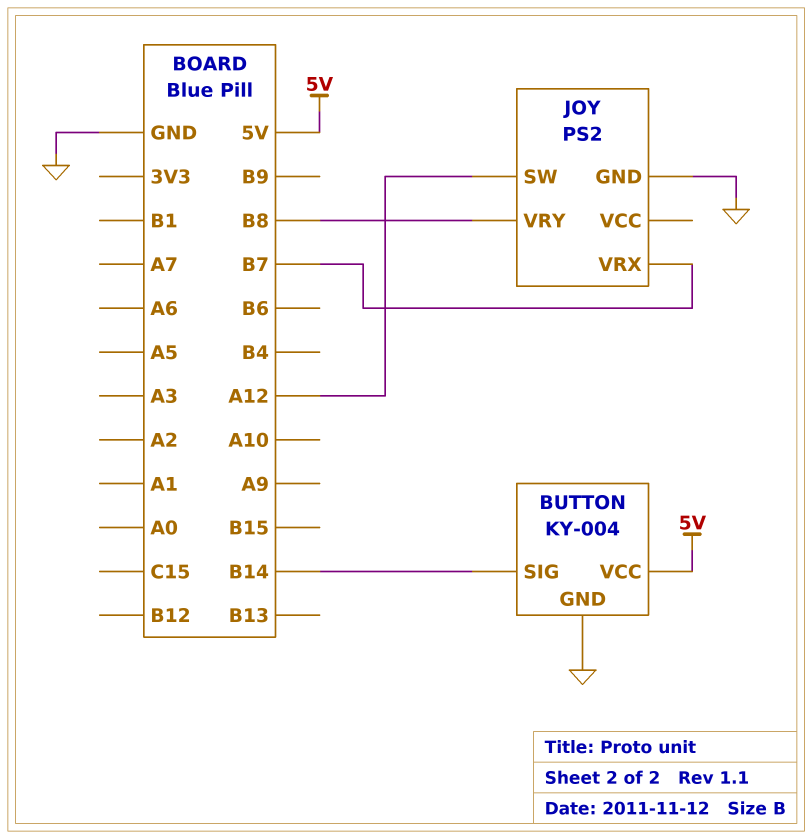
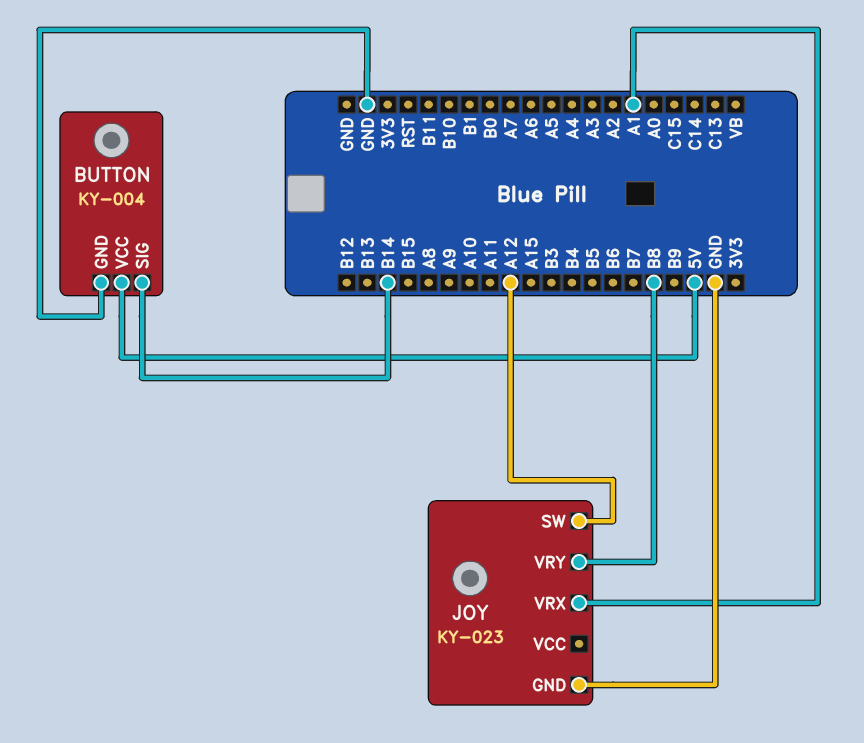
JOY: PS2 -> KY-023
JOY pin VRX: B7 -> A1

